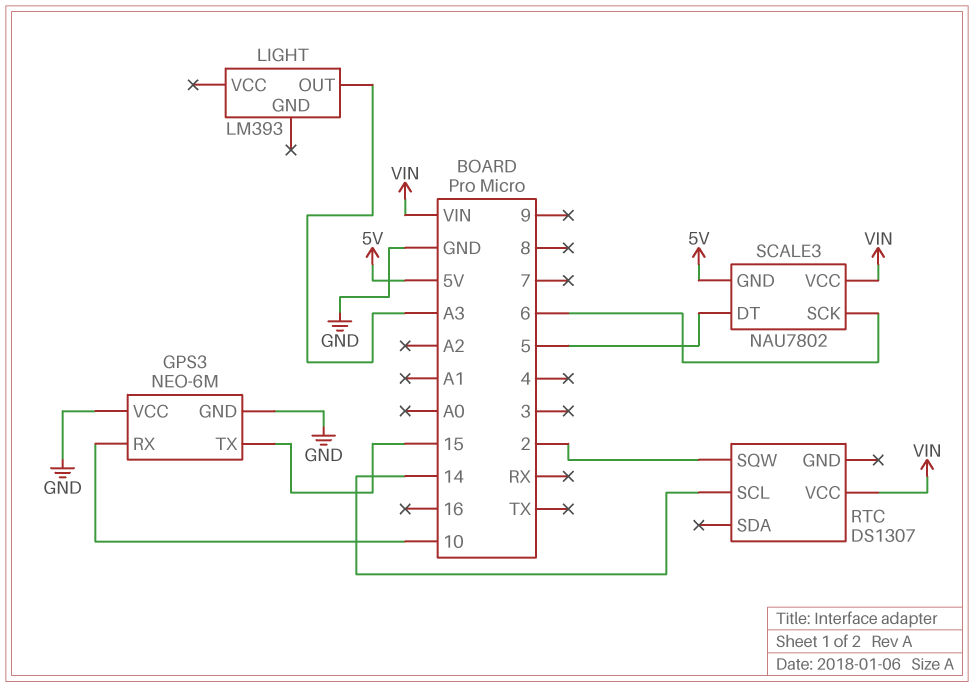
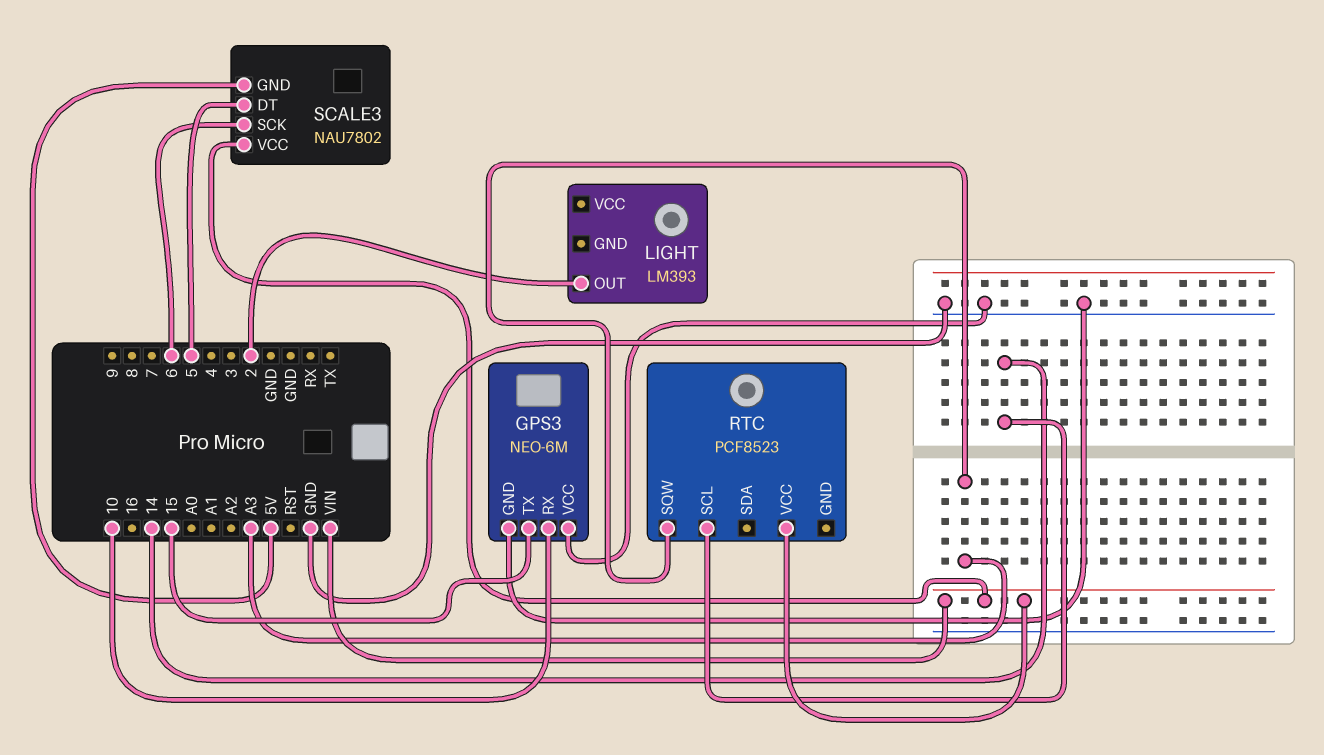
LIGHT pin OUT: A3 -> 2
RTC: DS1307 -> PCF8523
RTC pin SQW: 2 -> A3

